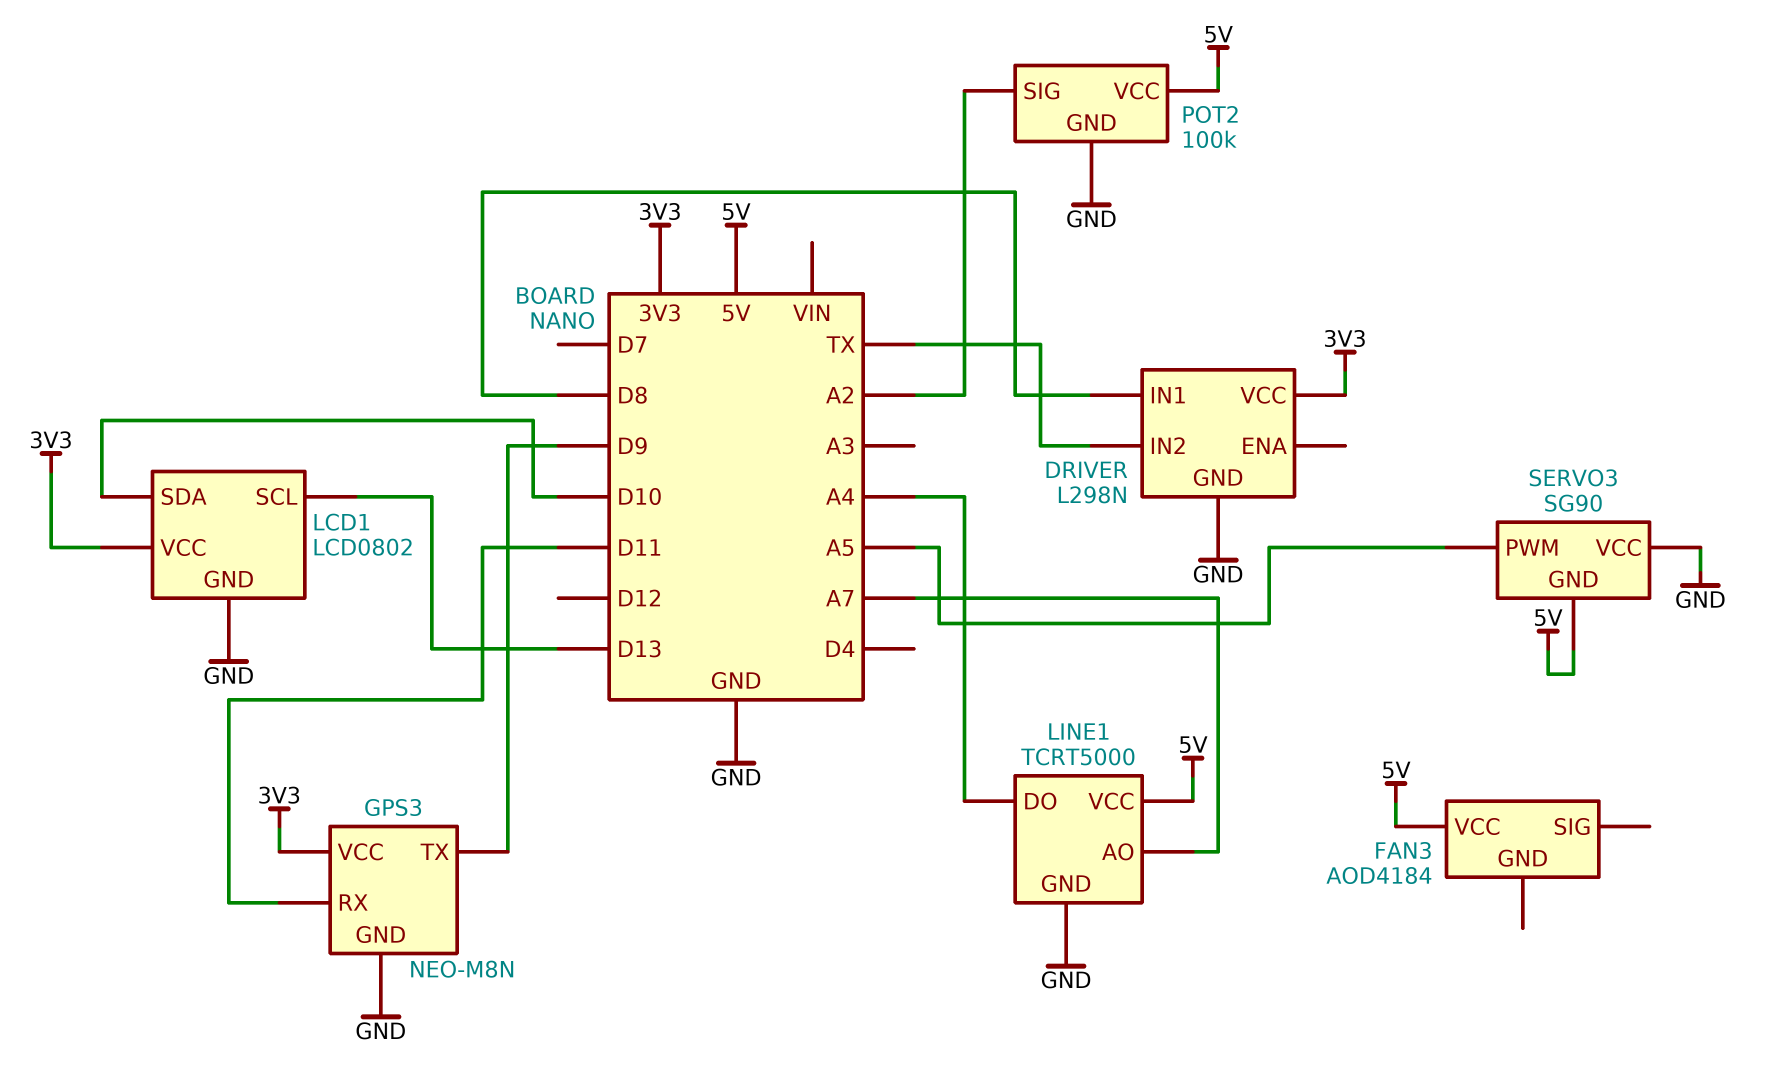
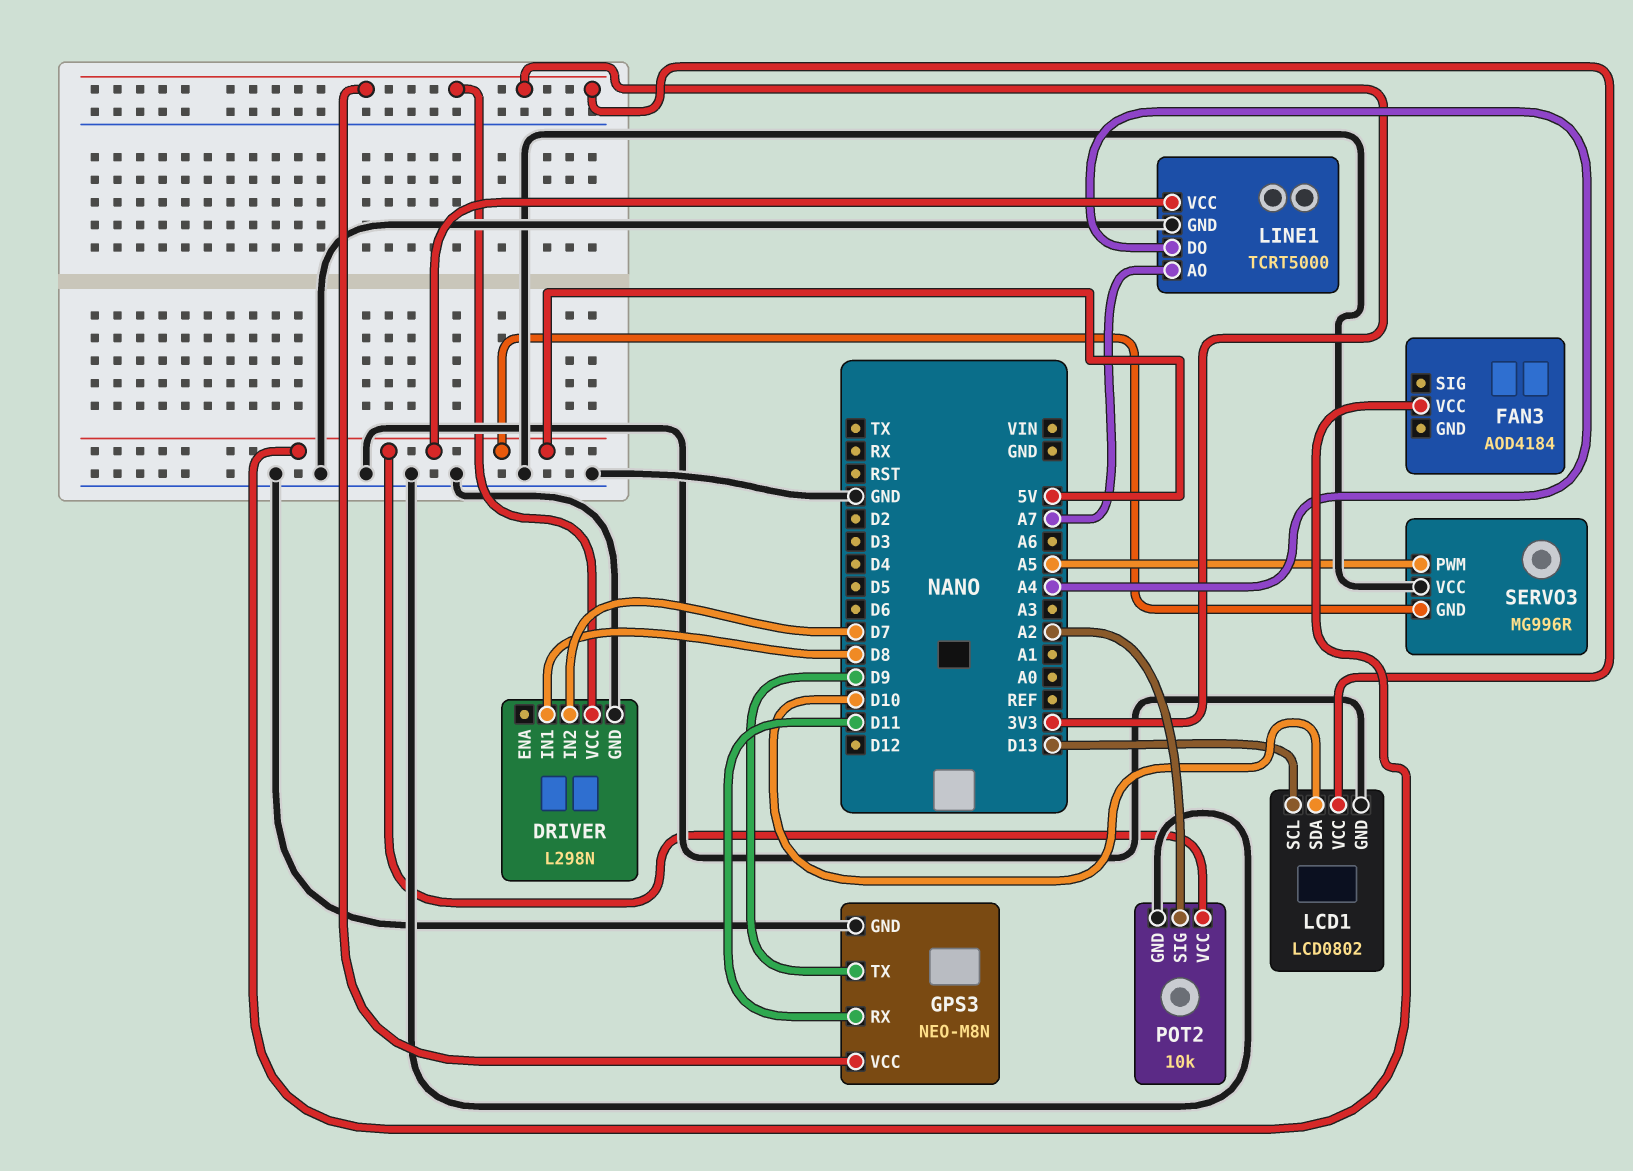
DRIVER pin IN2: TX -> D7
POT2: 100k -> 10k
SERVO3: SG90 -> MG996R

